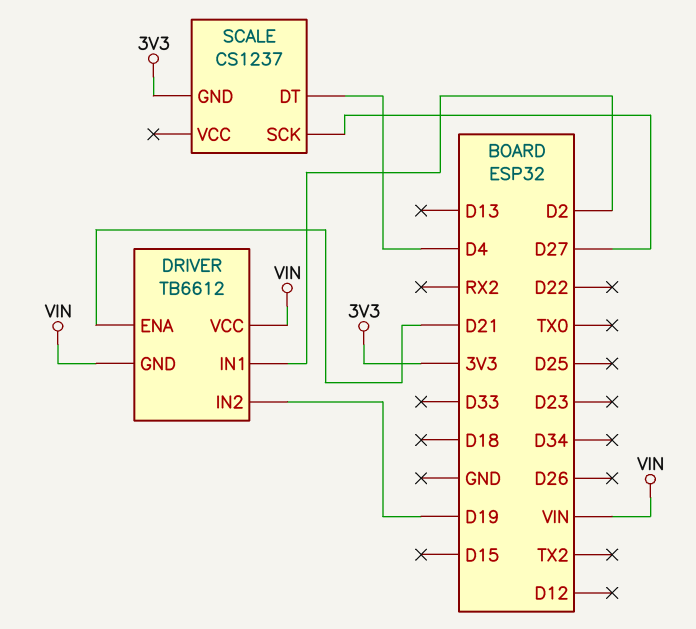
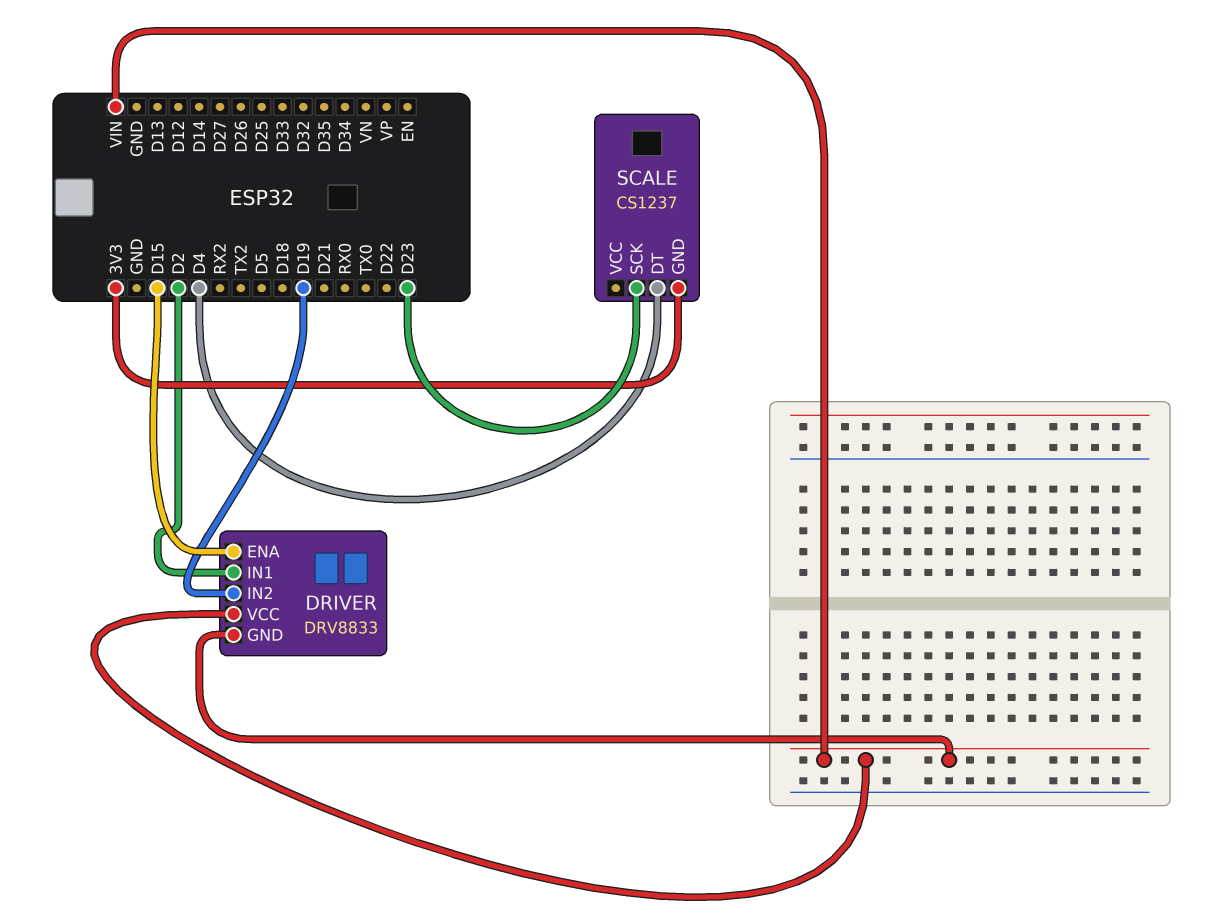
DRIVER: TB6612 -> DRV8833
DRIVER pin ENA: D21 -> D15
SCALE pin SCK: D27 -> D23

